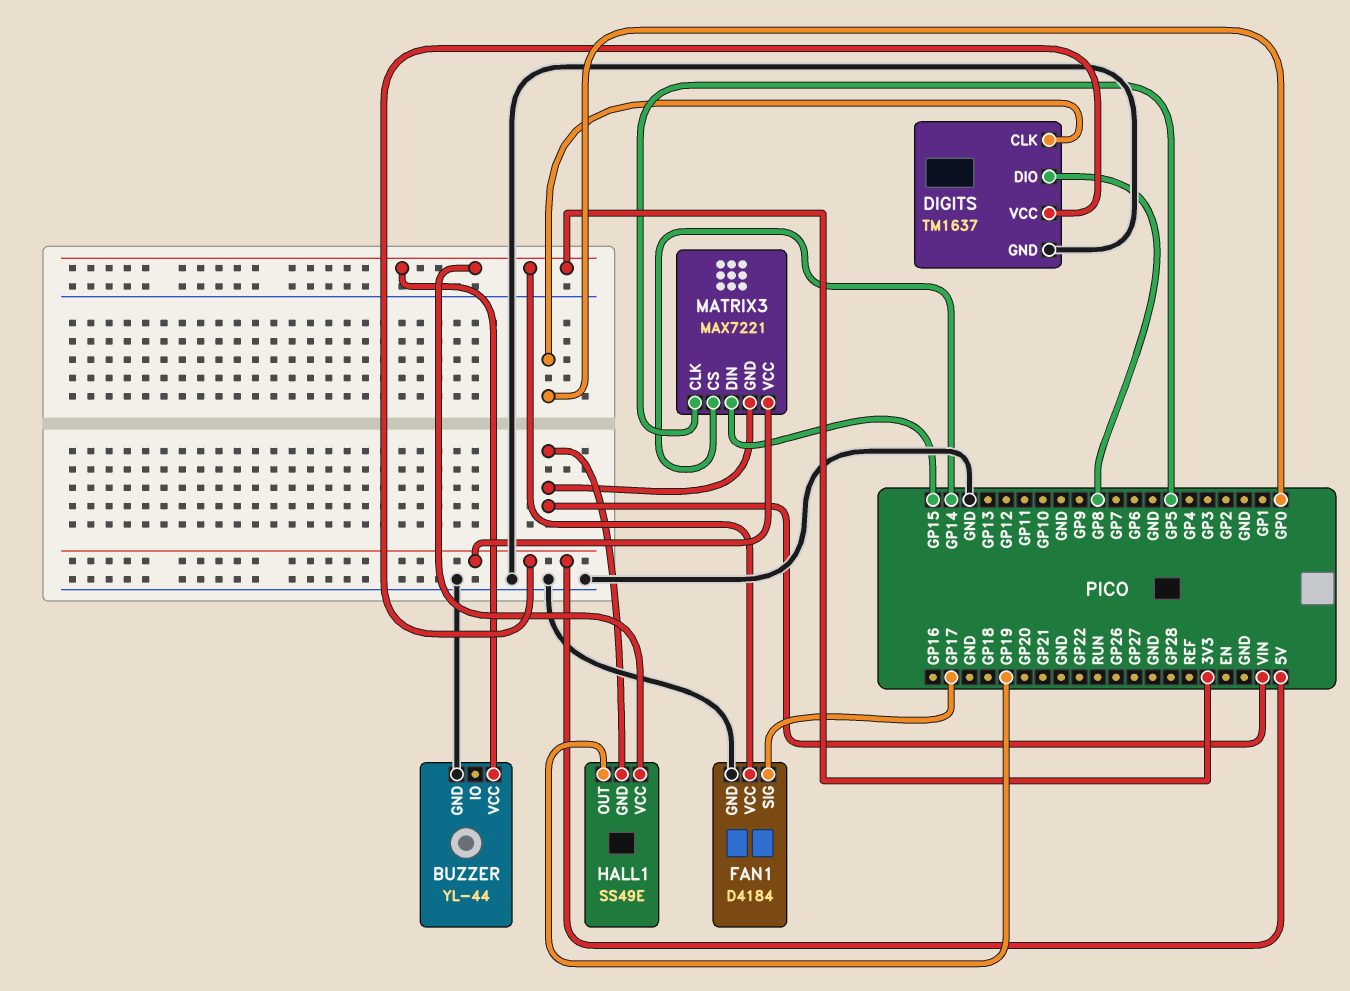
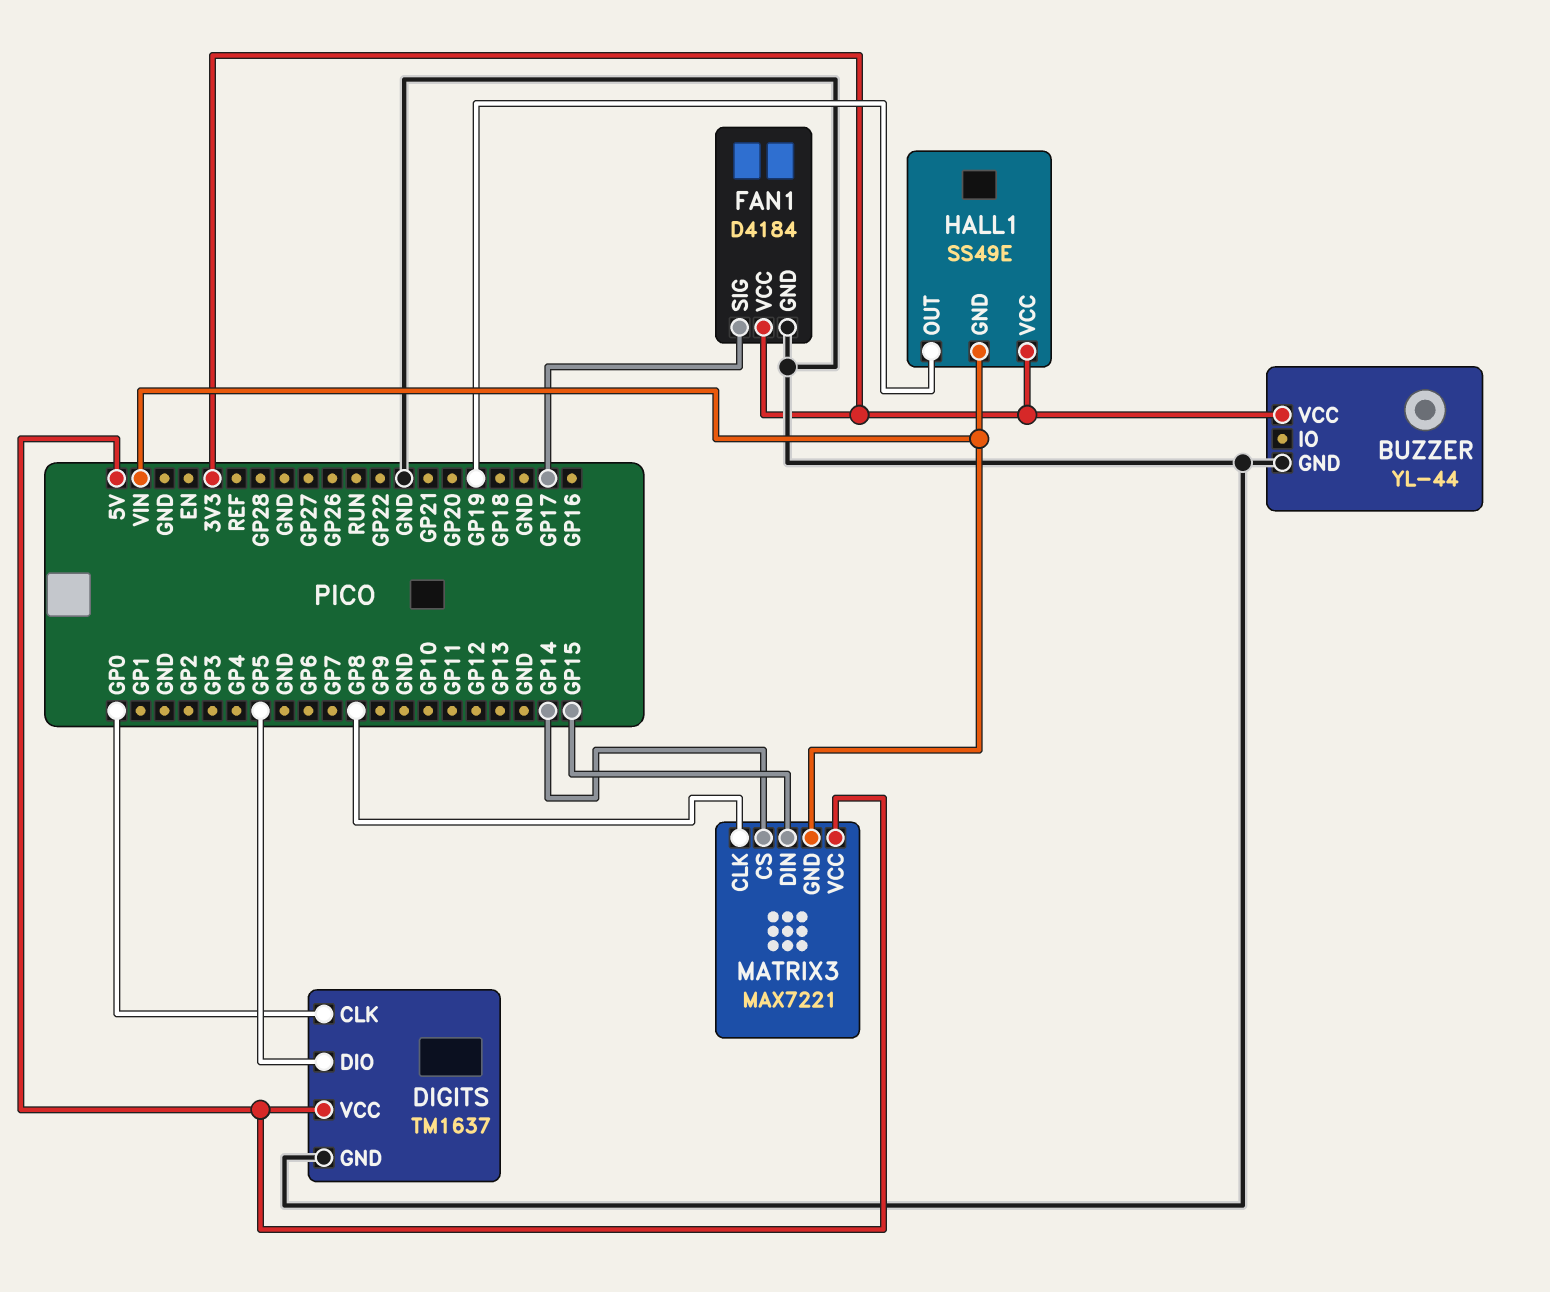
DIGITS pin DIO: GP8 -> GP5
MATRIX3 pin CLK: GP5 -> GP8

